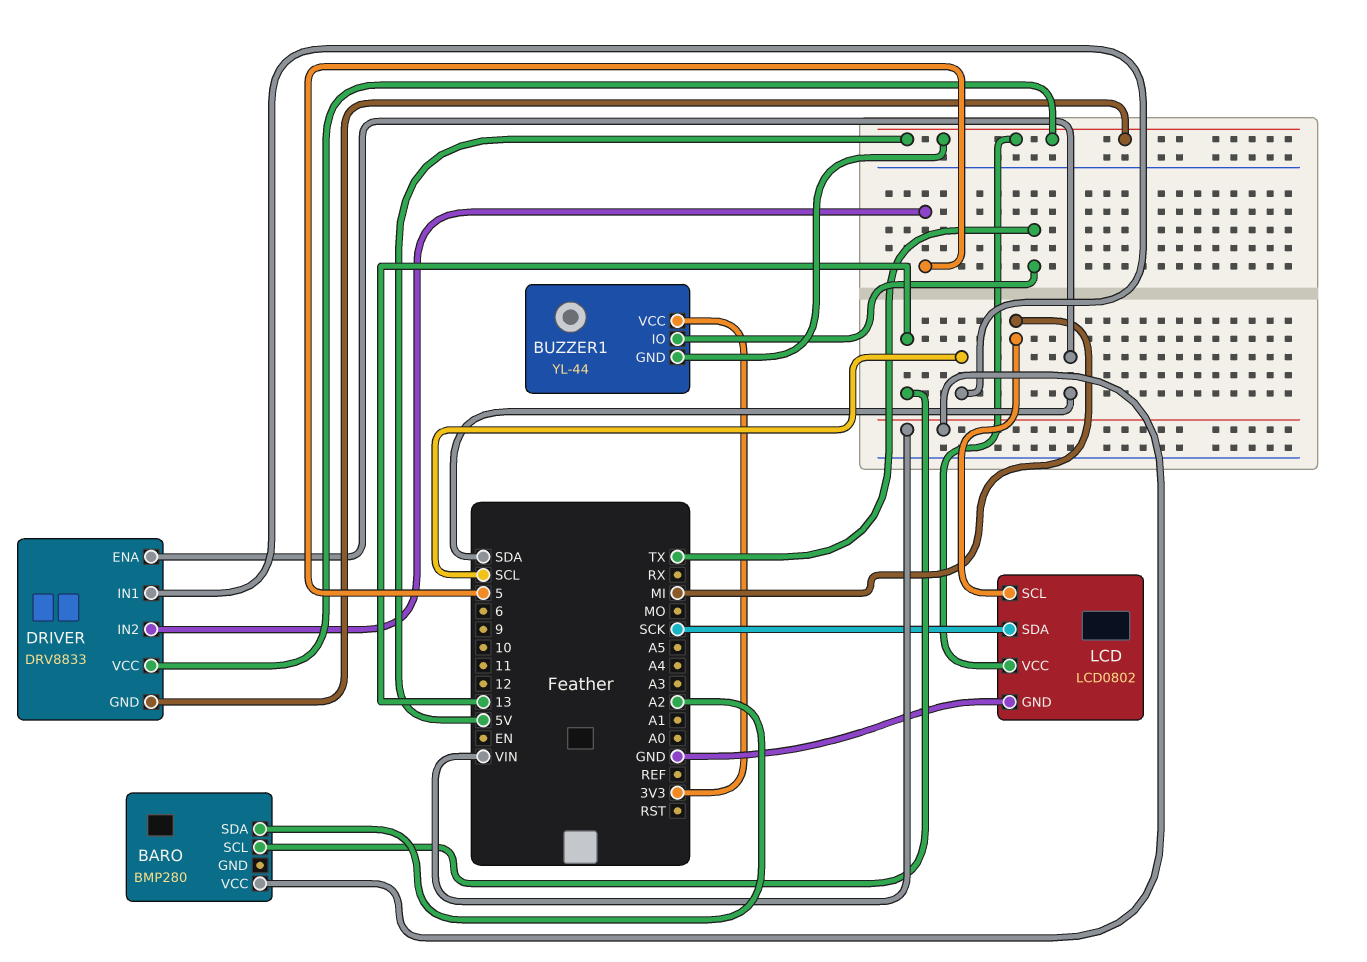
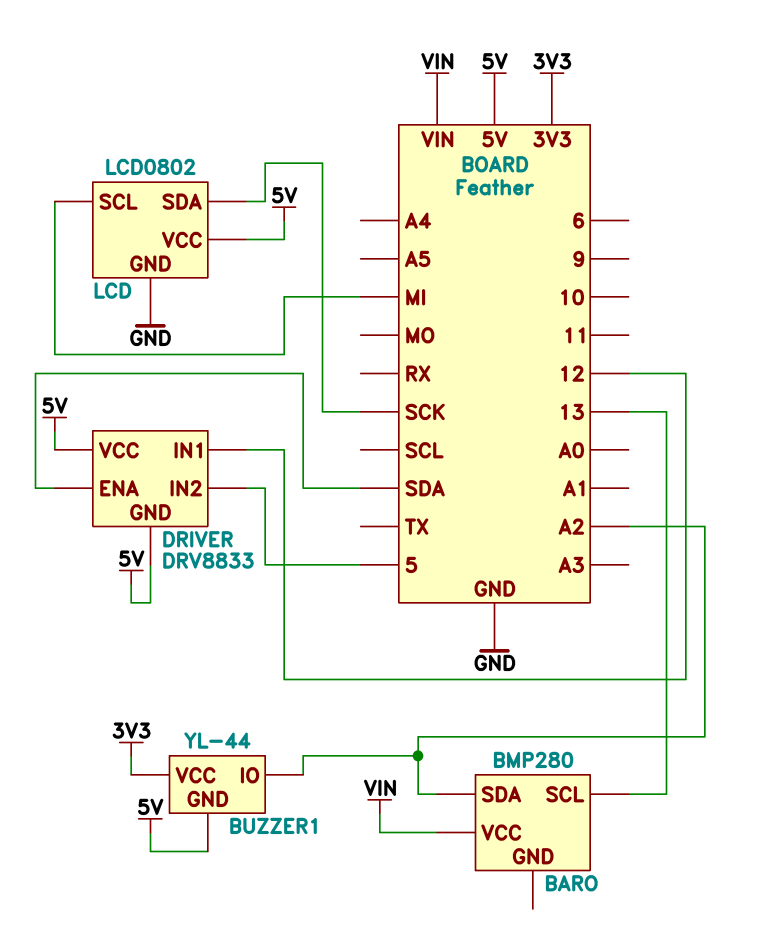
BUZZER1 pin IO: TX -> A2
DRIVER pin IN1: SCL -> 12

